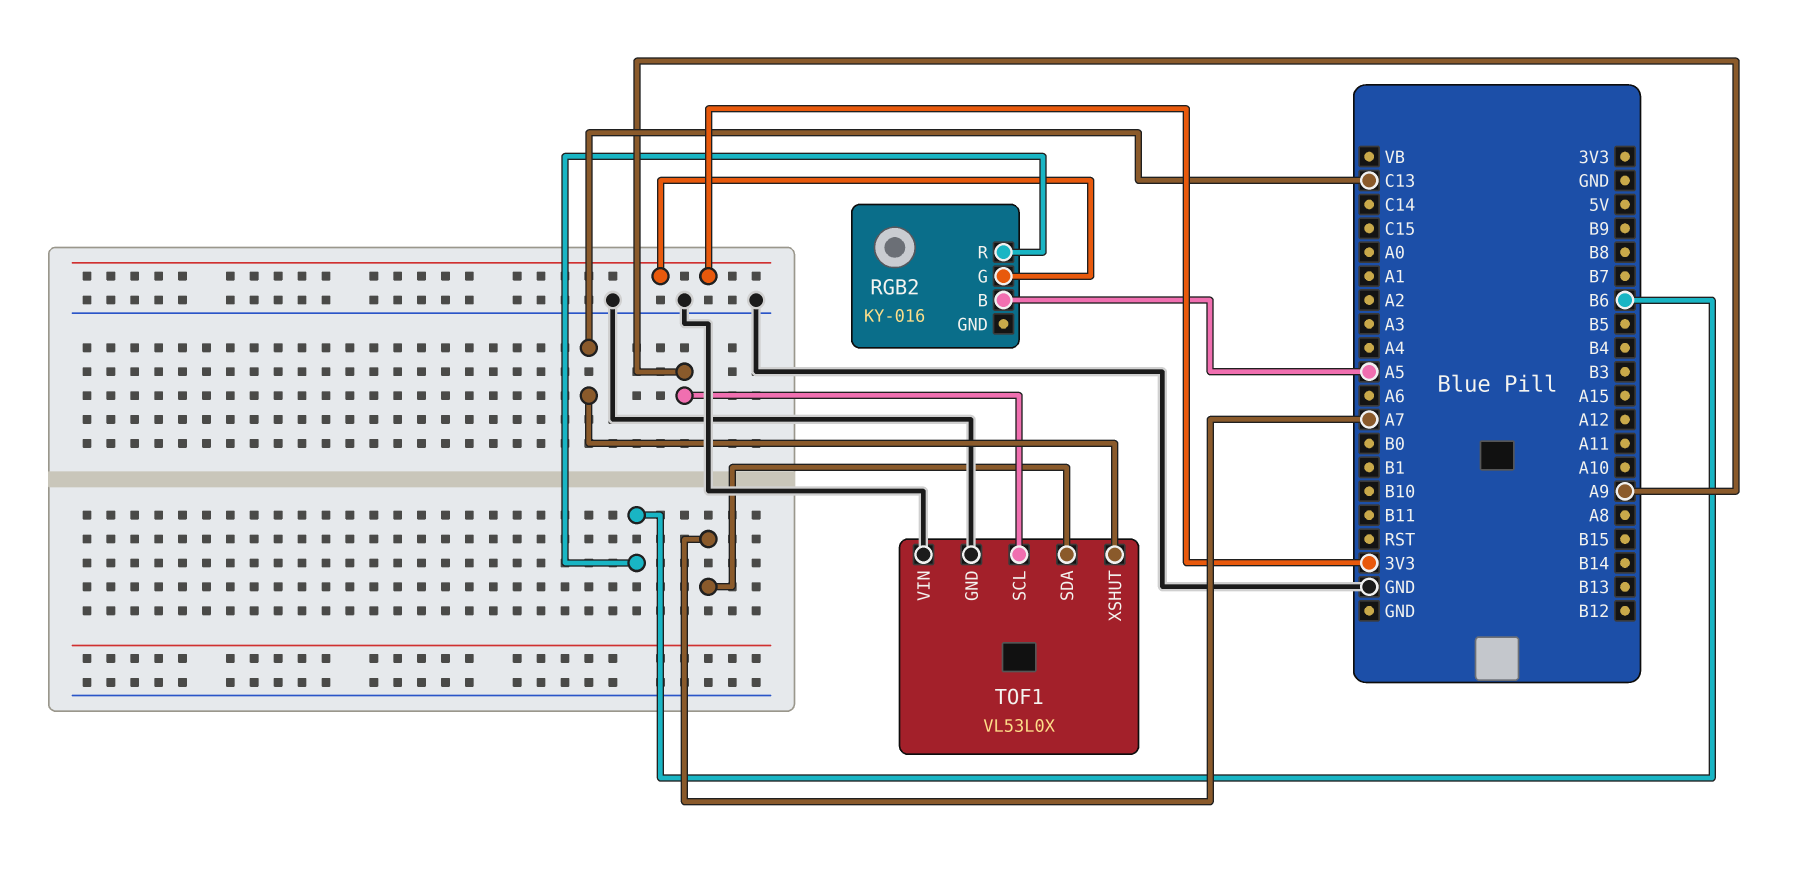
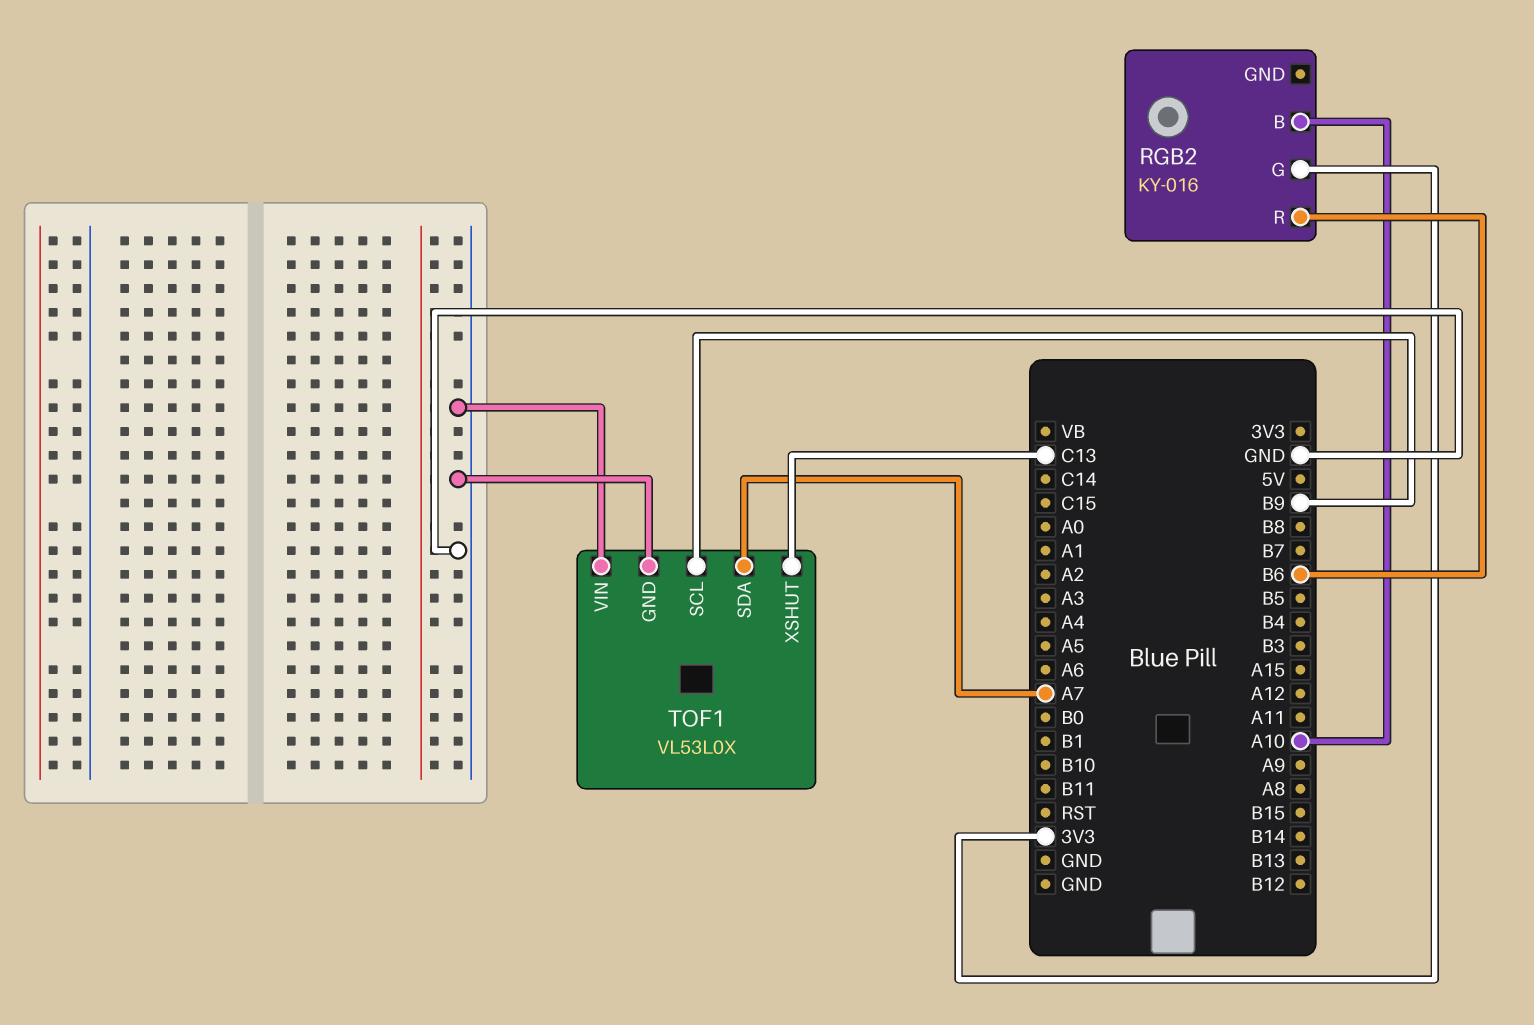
RGB2 pin B: A5 -> A10
TOF1 pin SCL: A9 -> B9

